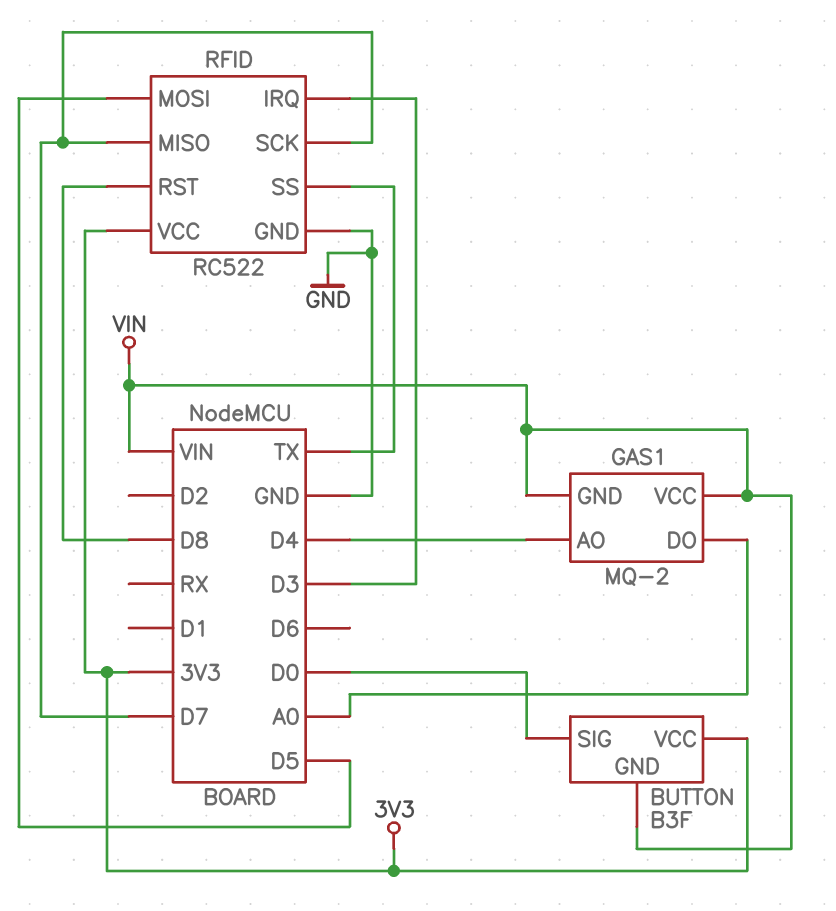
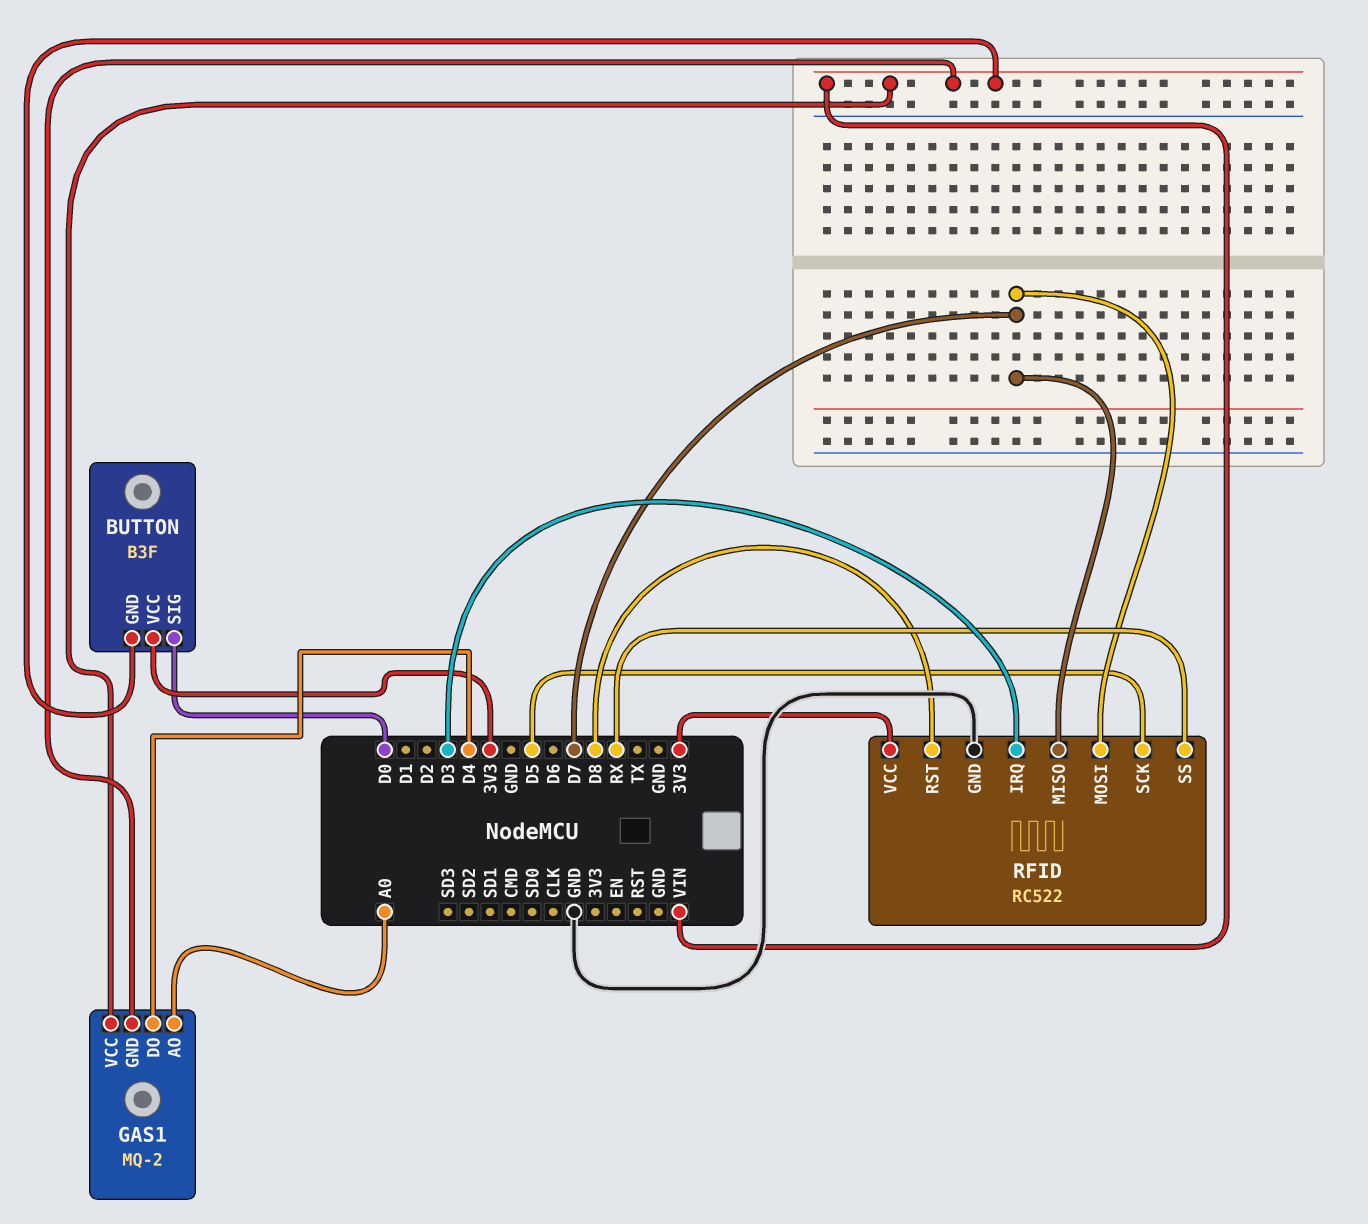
GAS1 pin AO: D4 -> A0
GAS1 pin DO: A0 -> D4
RFID pin MOSI: D5 -> D7
RFID pin SCK: D7 -> D5
RFID pin SS: TX -> RX

